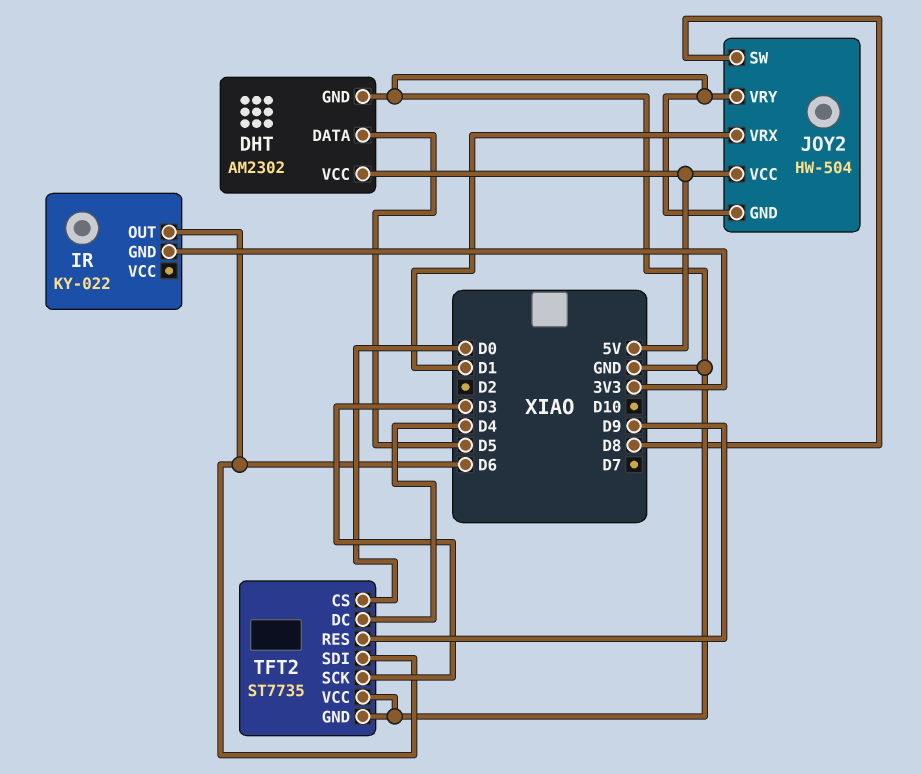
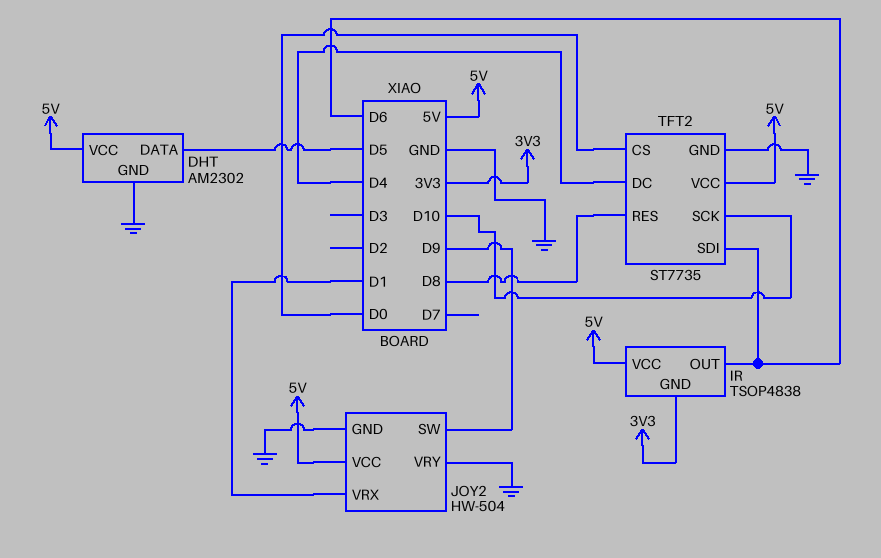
IR: KY-022 -> TSOP4838
IR pin VCC: none -> 5V
JOY2 pin SW: D8 -> D9
TFT2 pin RES: D9 -> D8
TFT2 pin SCK: D3 -> D10
TFT2 pin VCC: GND -> 5V

